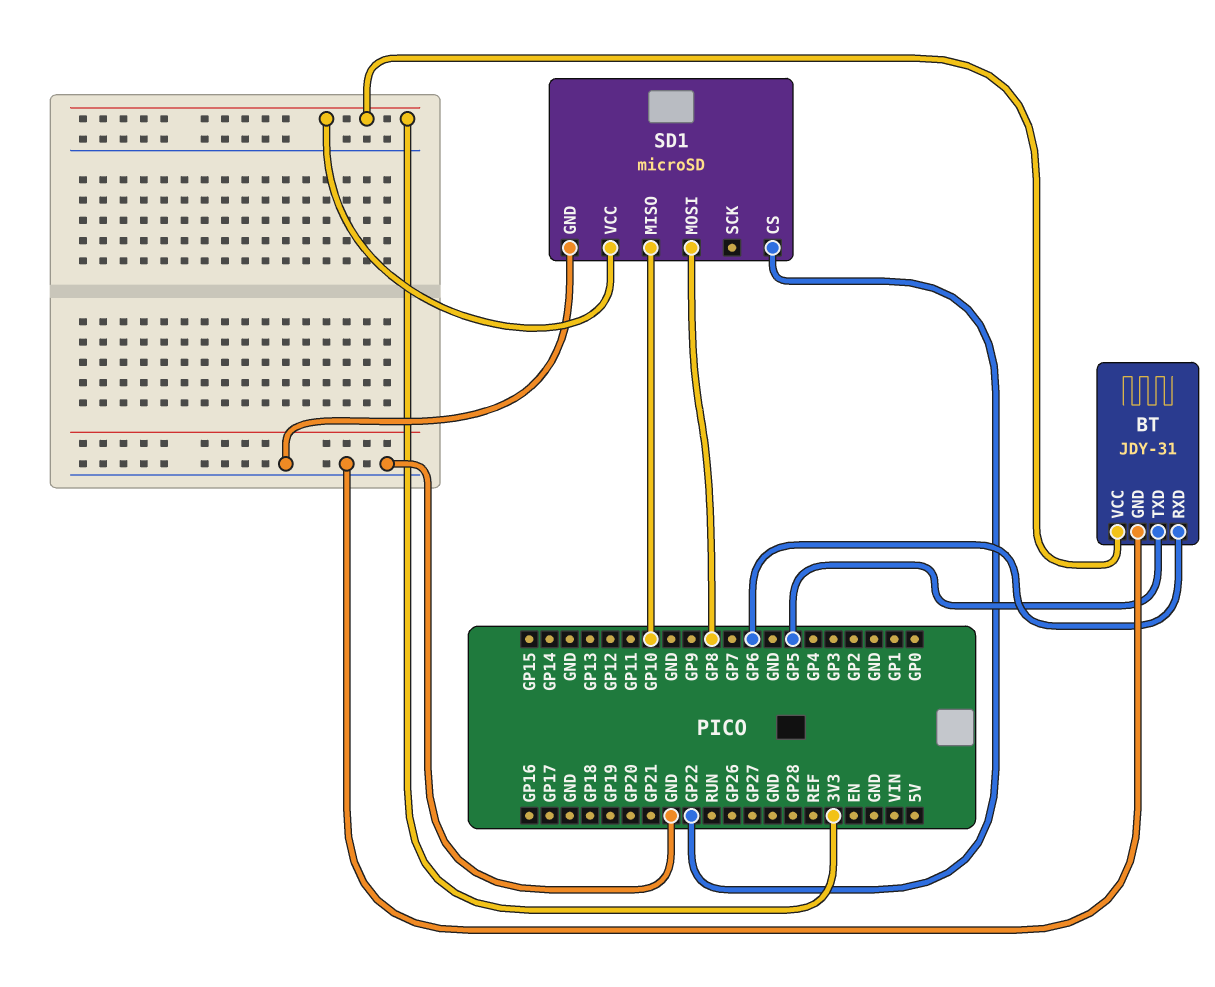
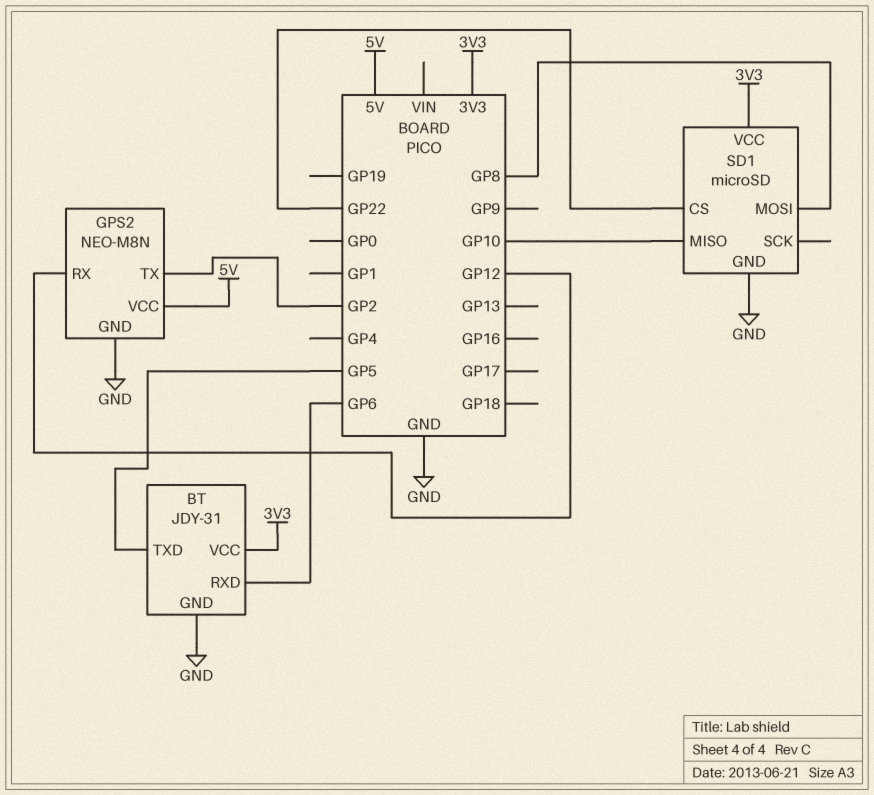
GPS2: none -> NEO-M8N
GPS2 pin GND: none -> GND
GPS2 pin RX: none -> GP12
GPS2 pin TX: none -> GP2
GPS2 pin VCC: none -> 5V

